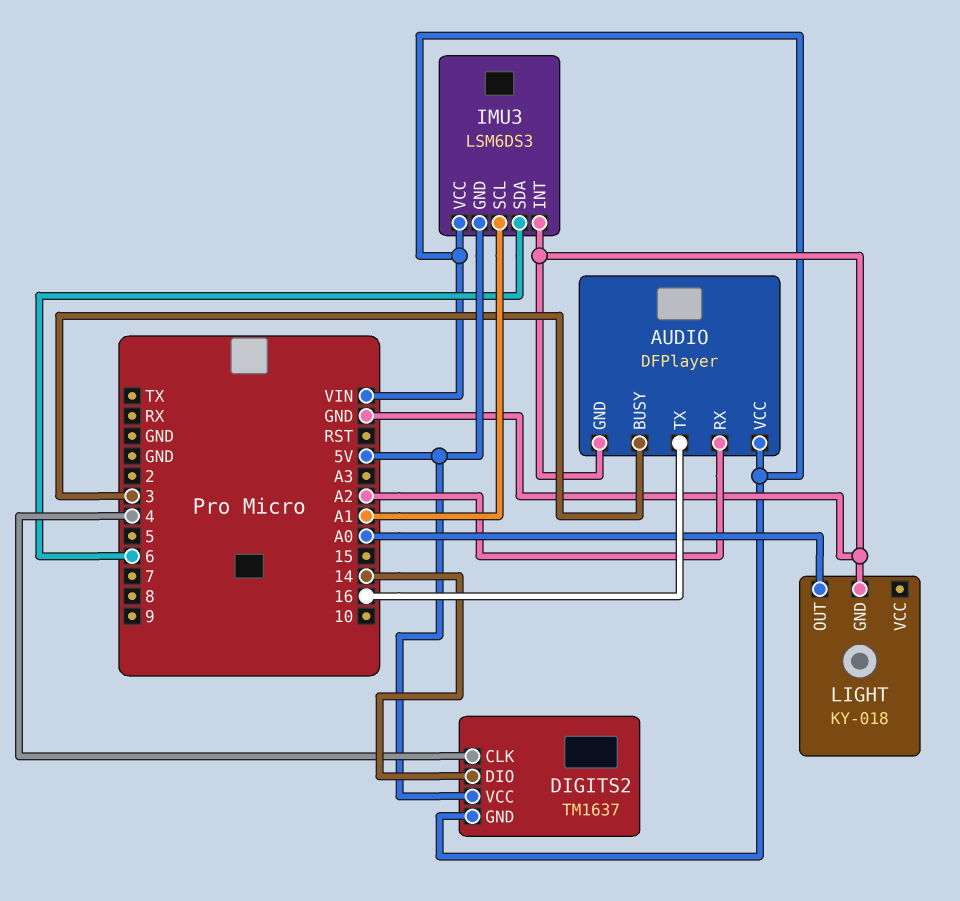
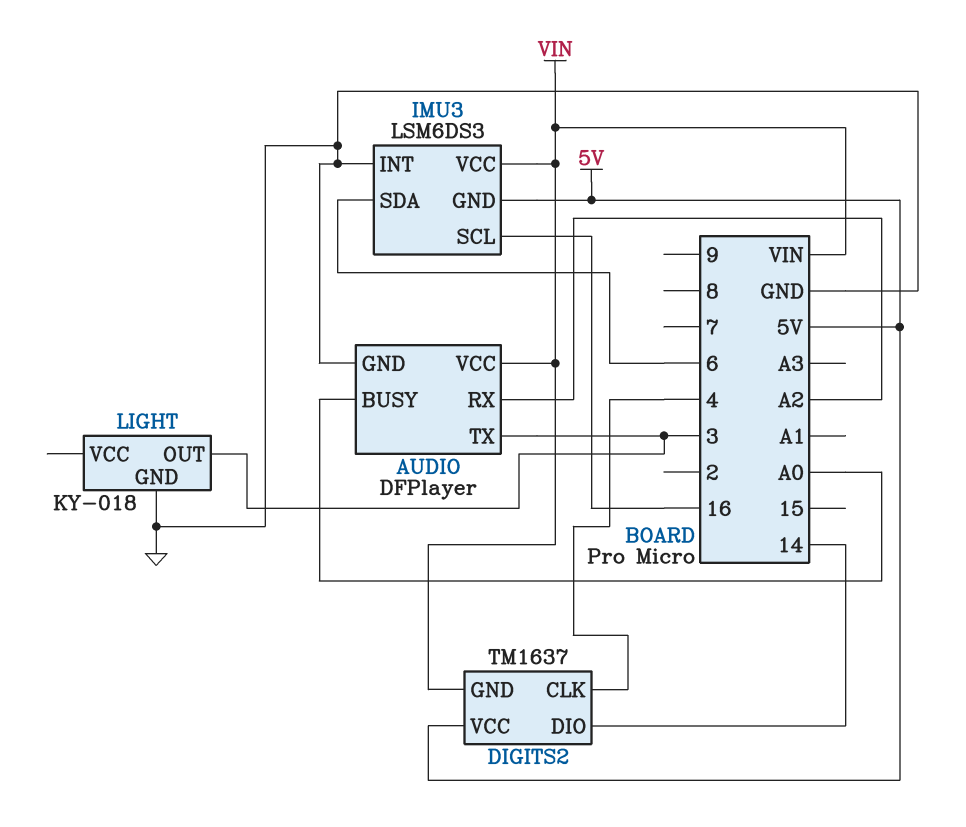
AUDIO pin BUSY: 3 -> A0
AUDIO pin TX: 16 -> 3
IMU3 pin SCL: A1 -> 16
LIGHT pin OUT: A0 -> 3

